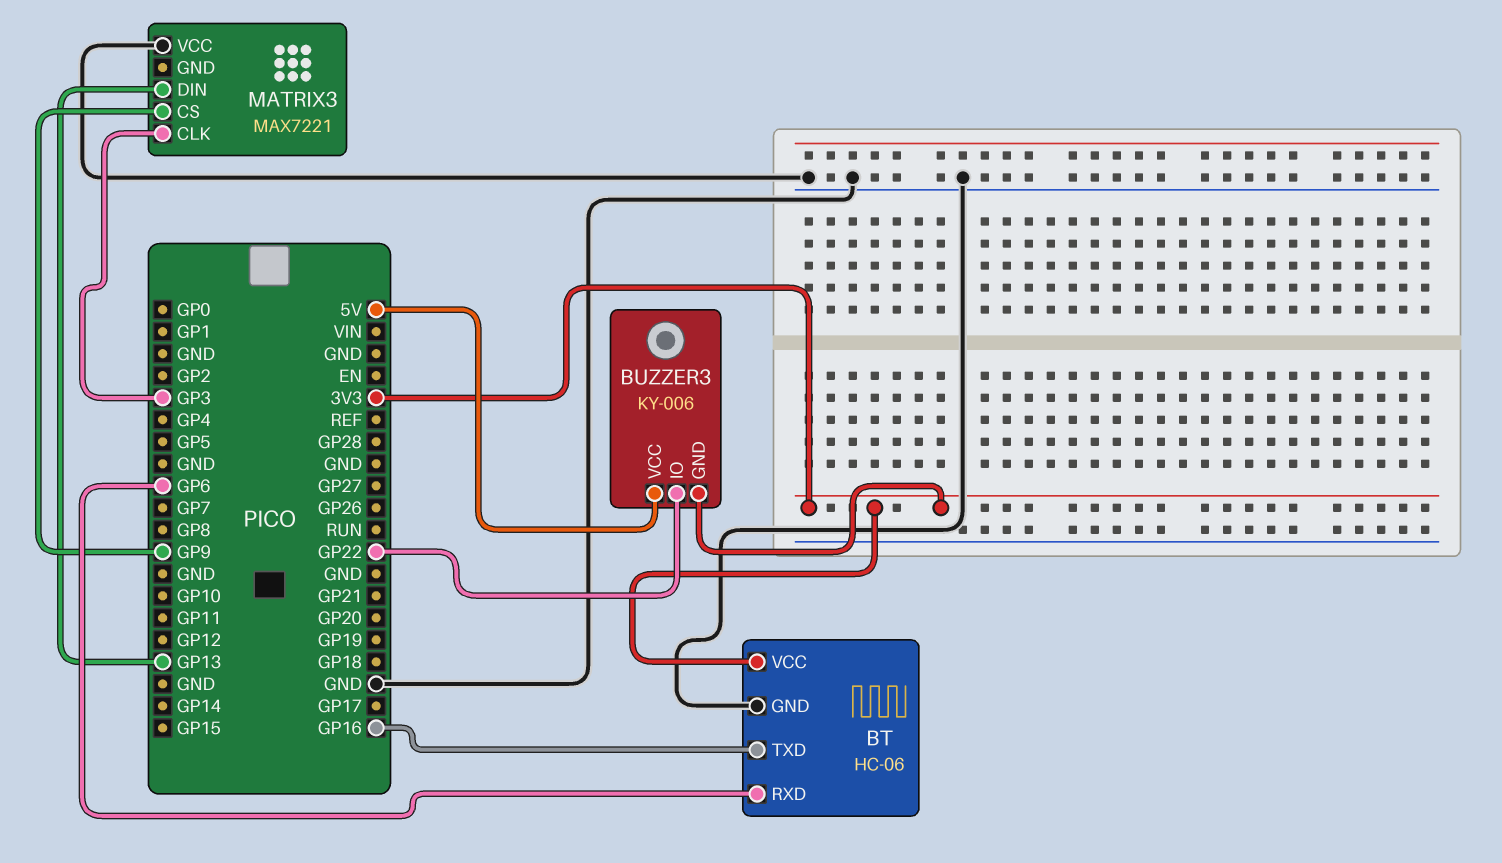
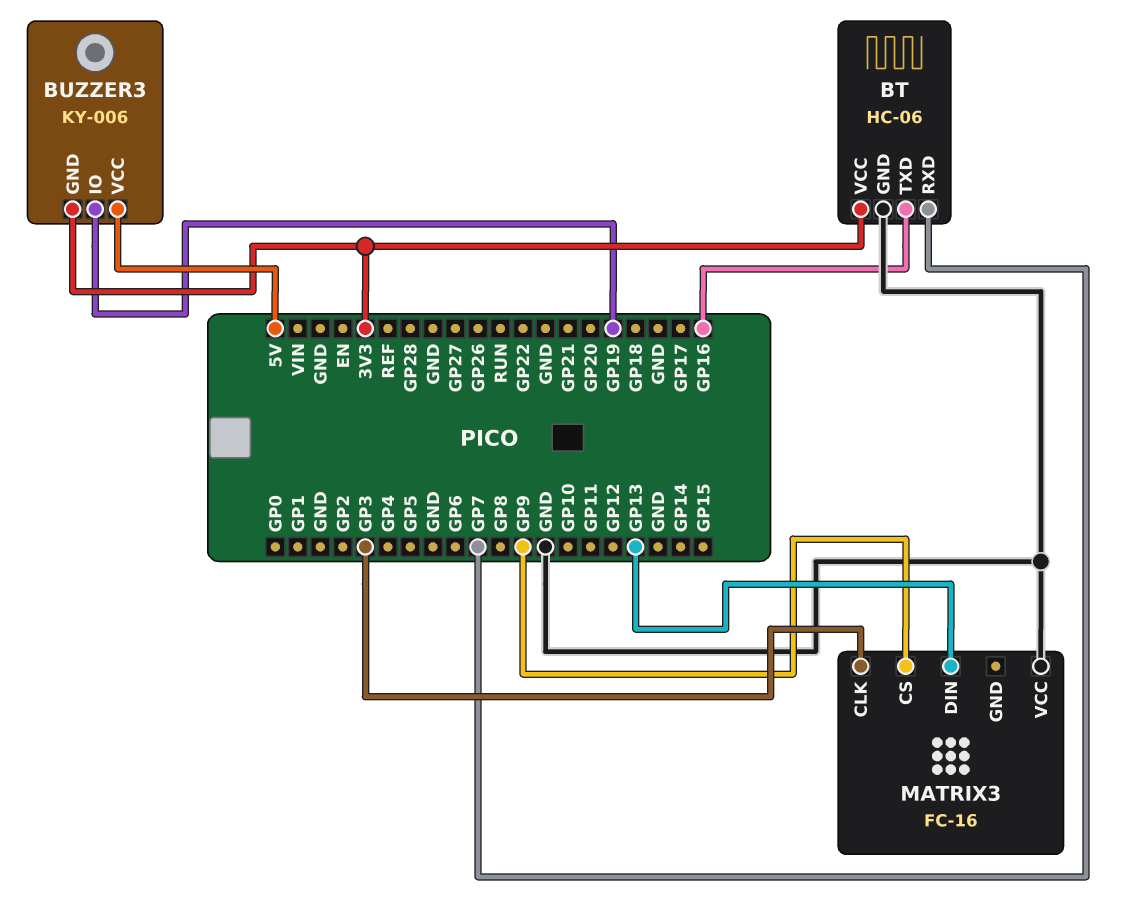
BT pin RXD: GP6 -> GP7
BUZZER3 pin IO: GP22 -> GP19
MATRIX3: MAX7221 -> FC-16

